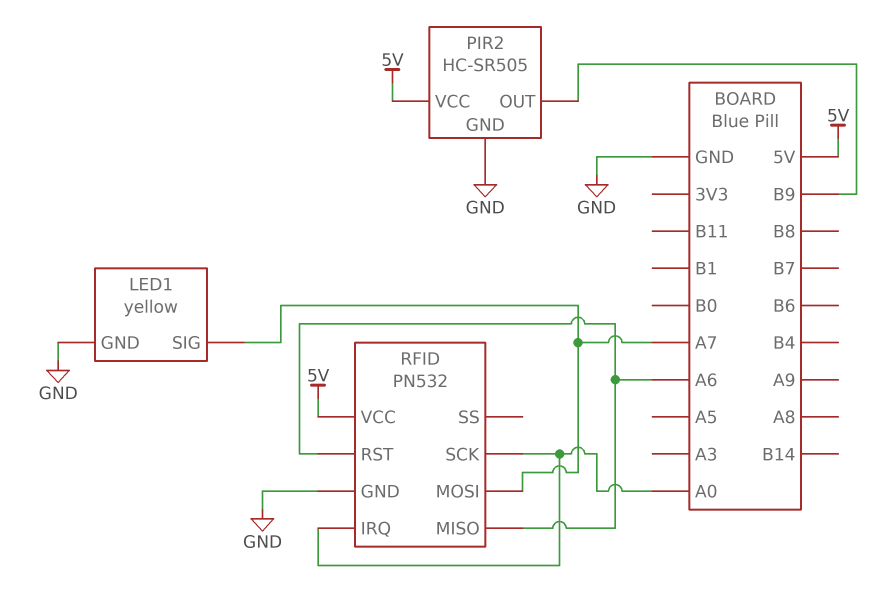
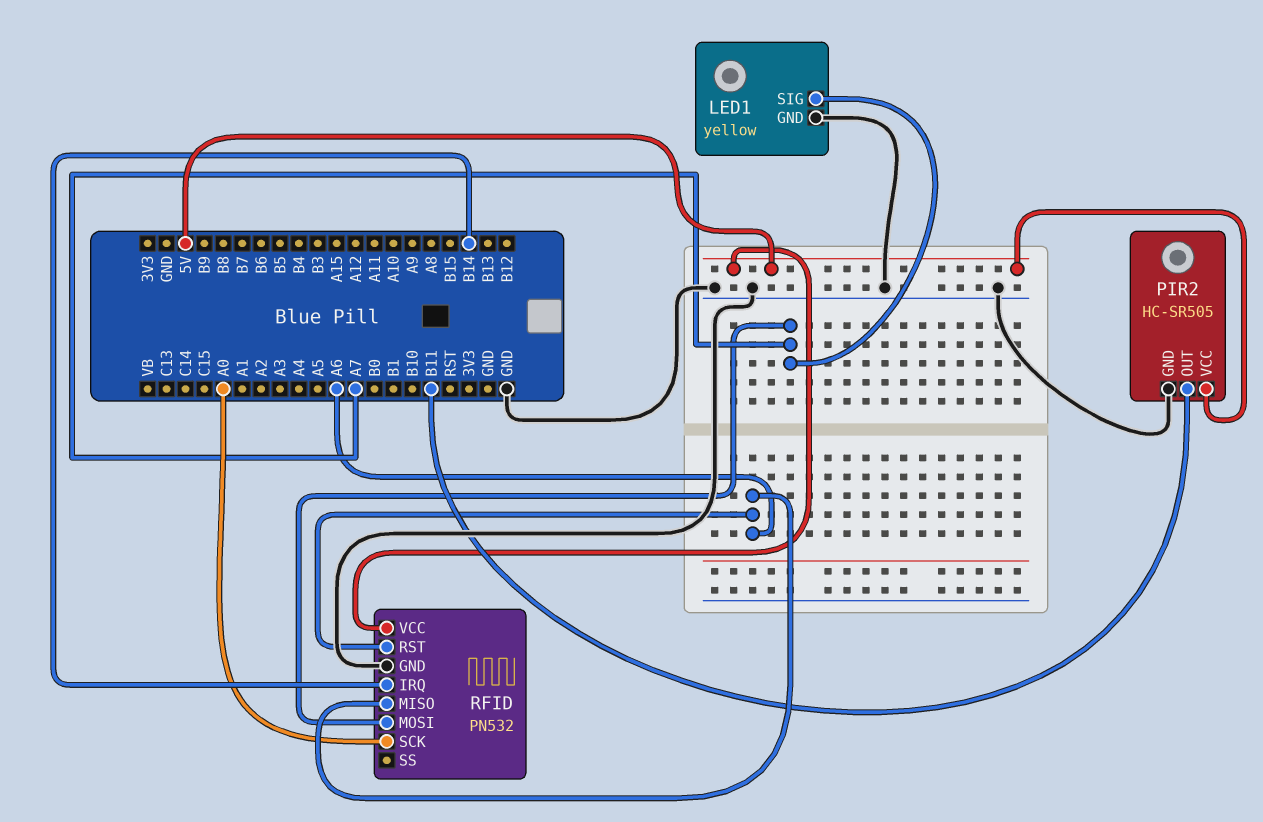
PIR2 pin OUT: B9 -> B11
RFID pin IRQ: A0 -> B14

